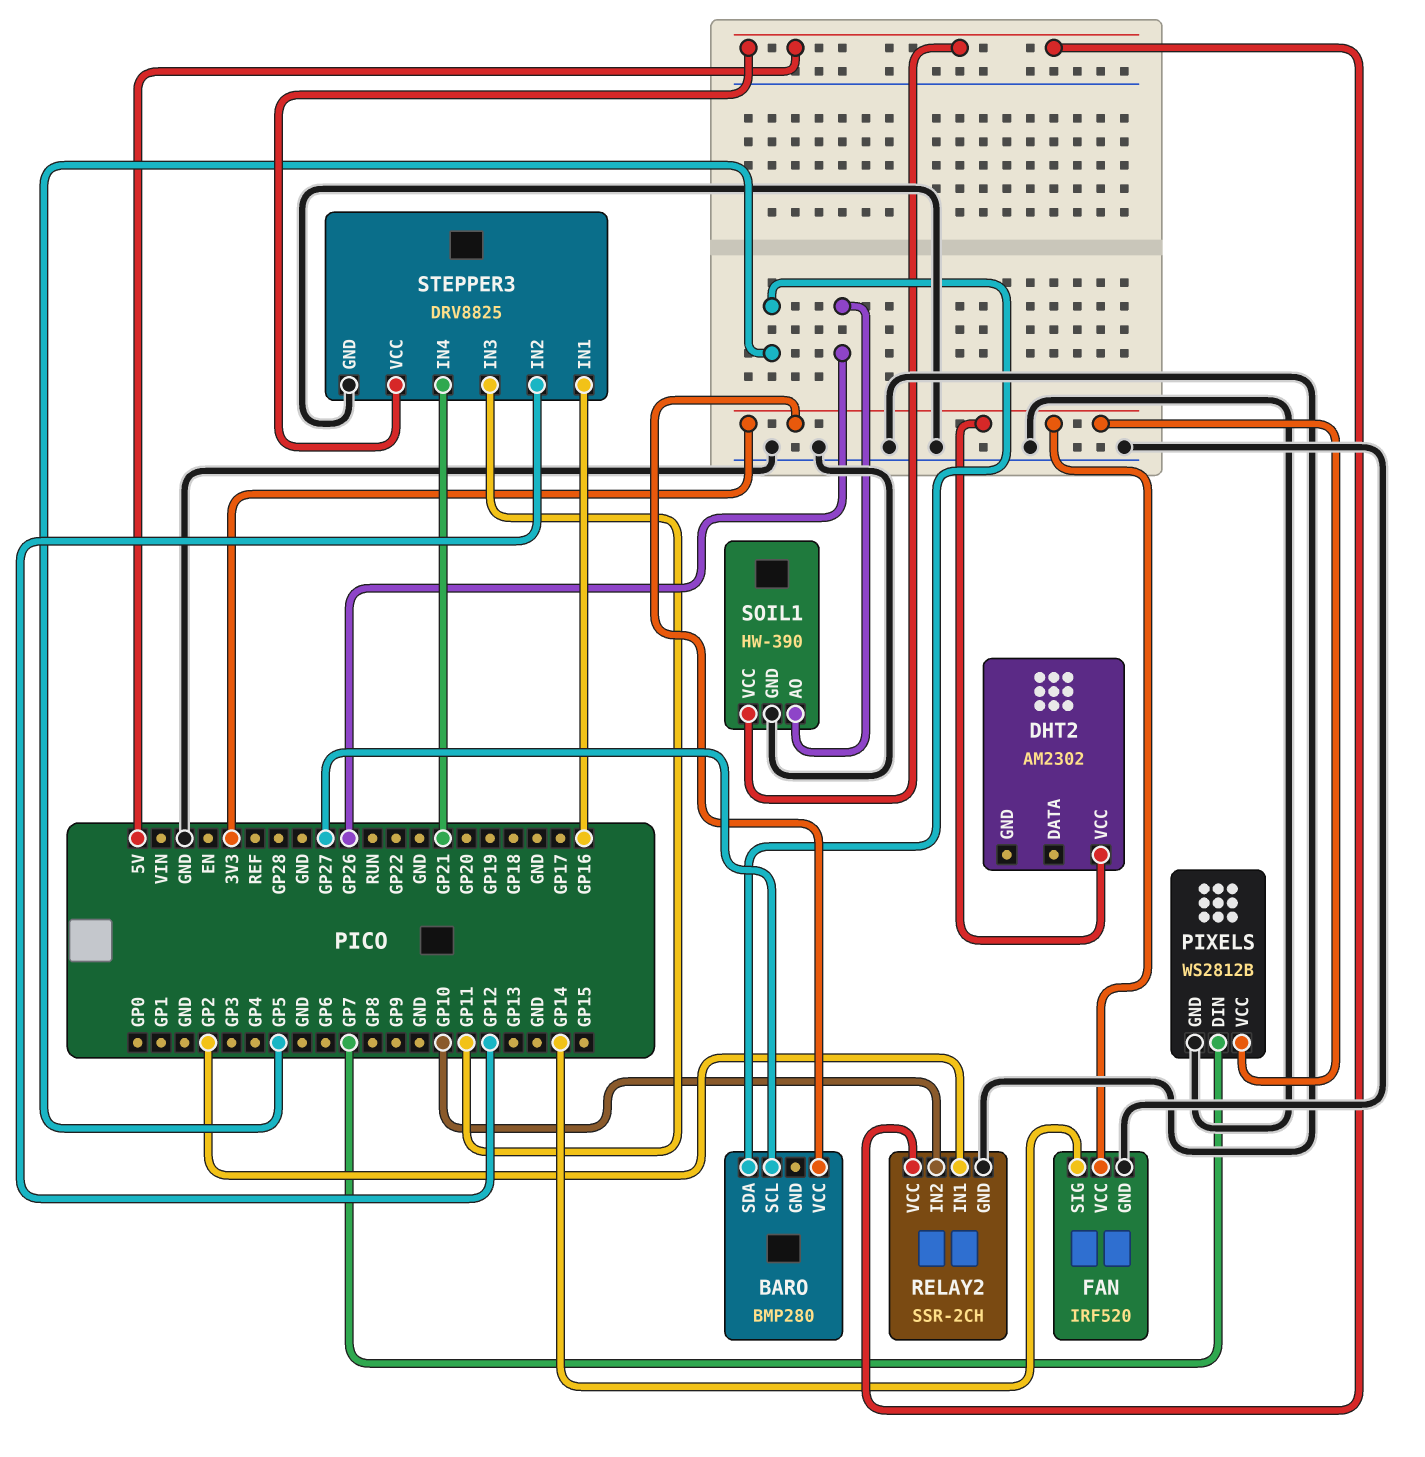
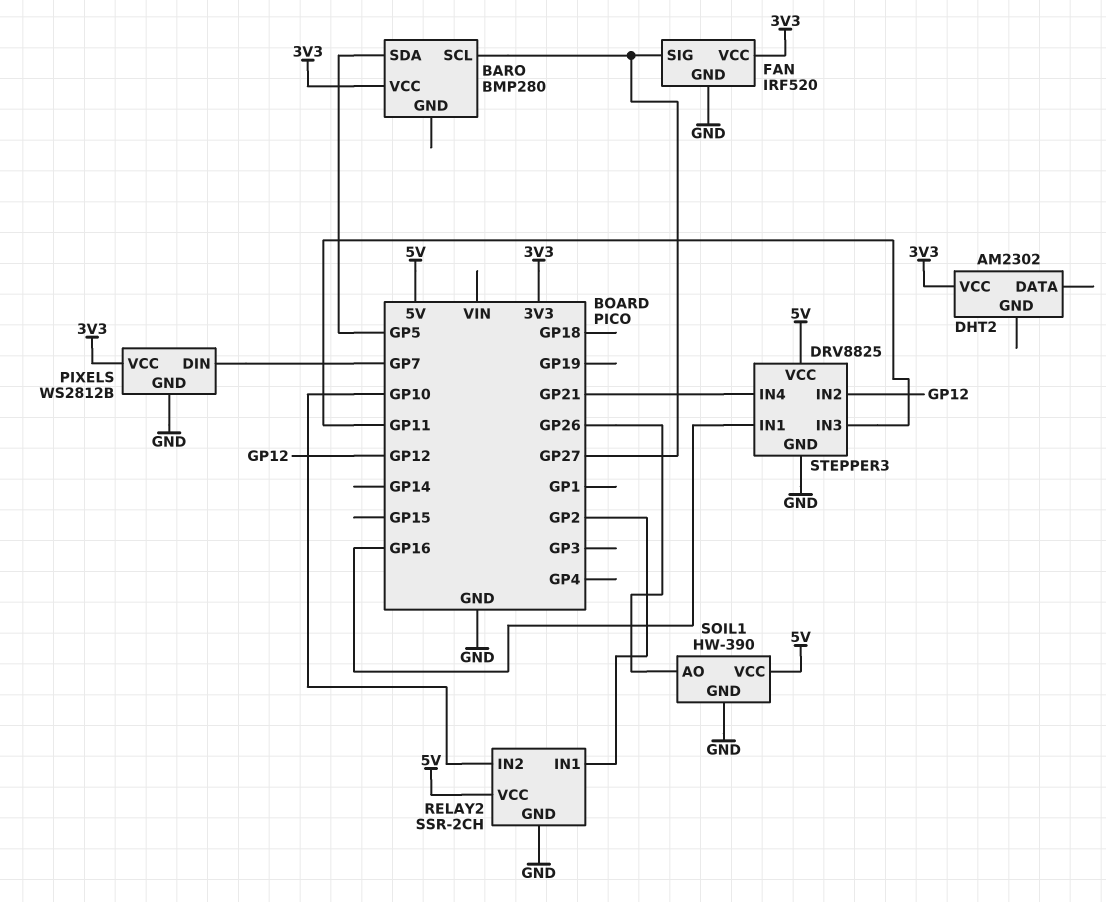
FAN pin SIG: GP14 -> GP27

